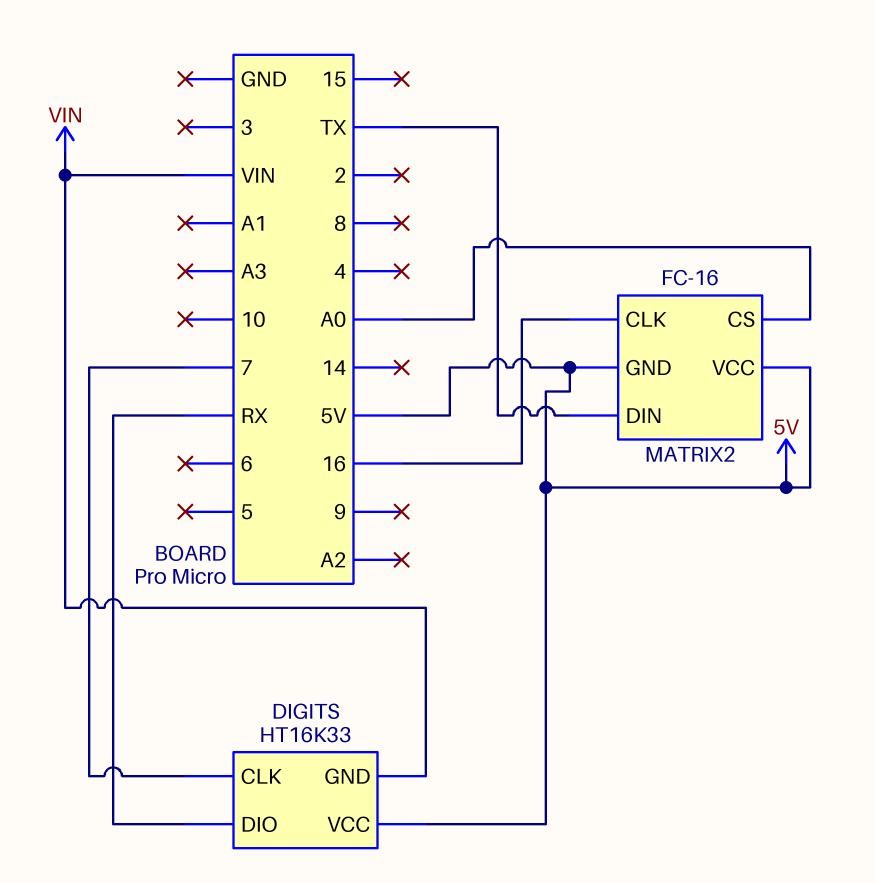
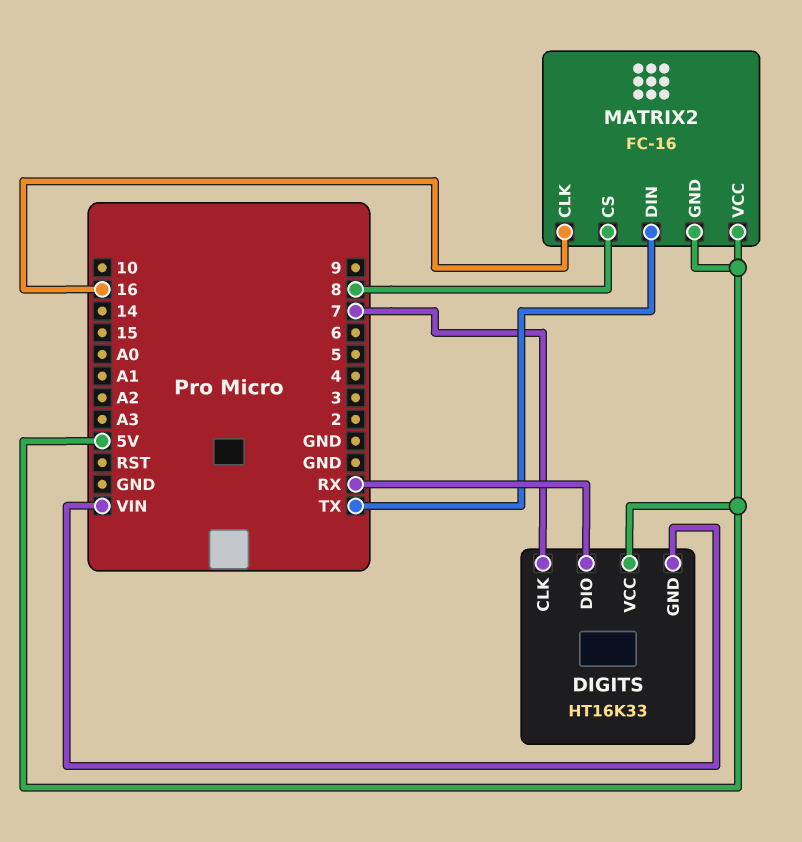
MATRIX2 pin CS: A0 -> 8

